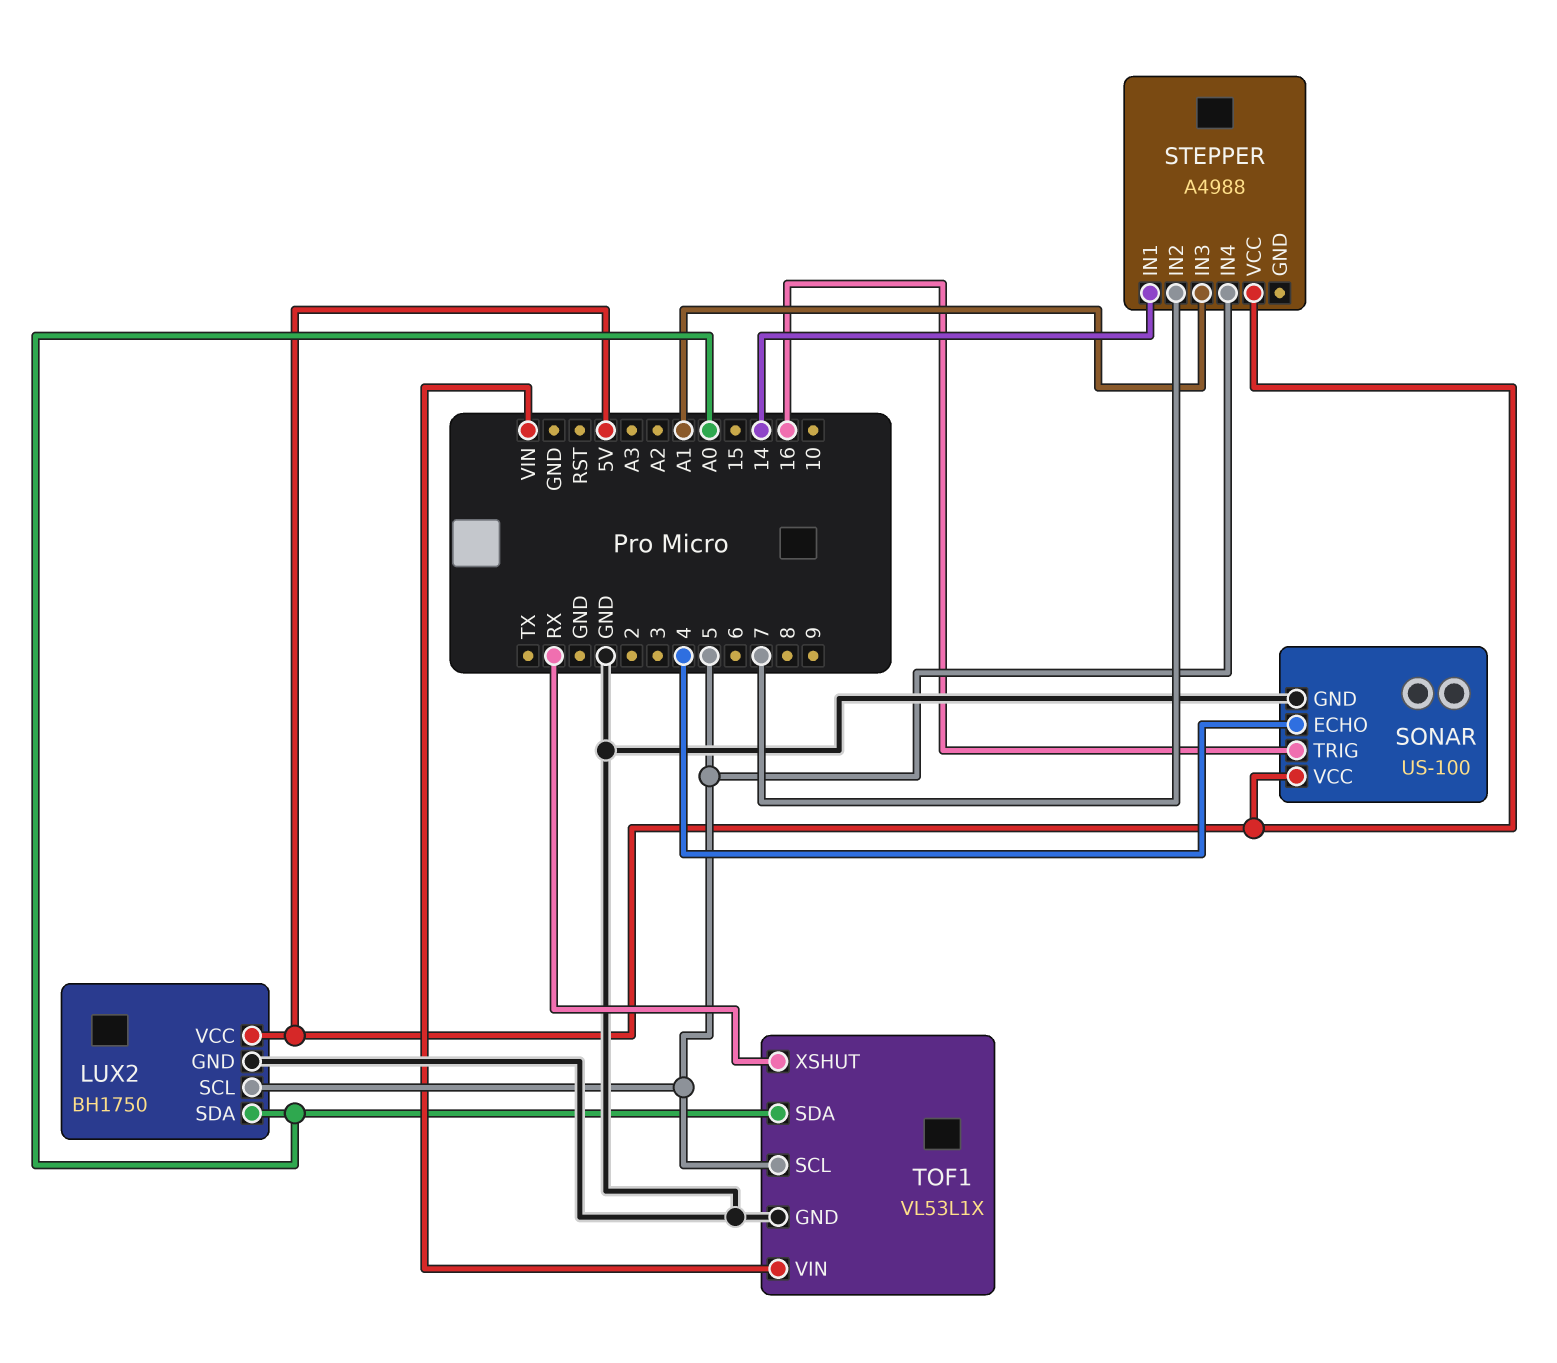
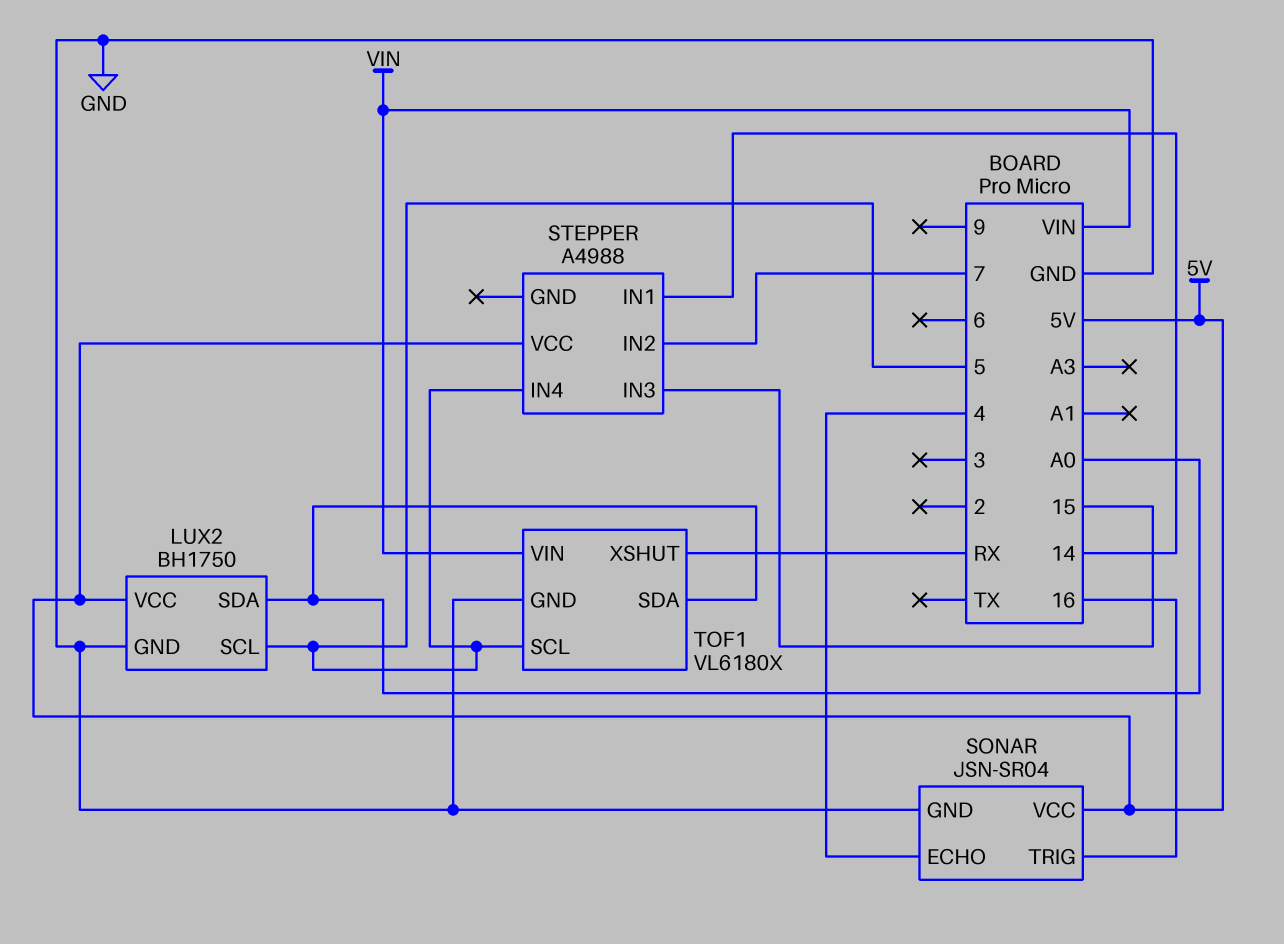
SONAR: US-100 -> JSN-SR04
STEPPER pin IN3: A1 -> 15
TOF1: VL53L1X -> VL6180X

